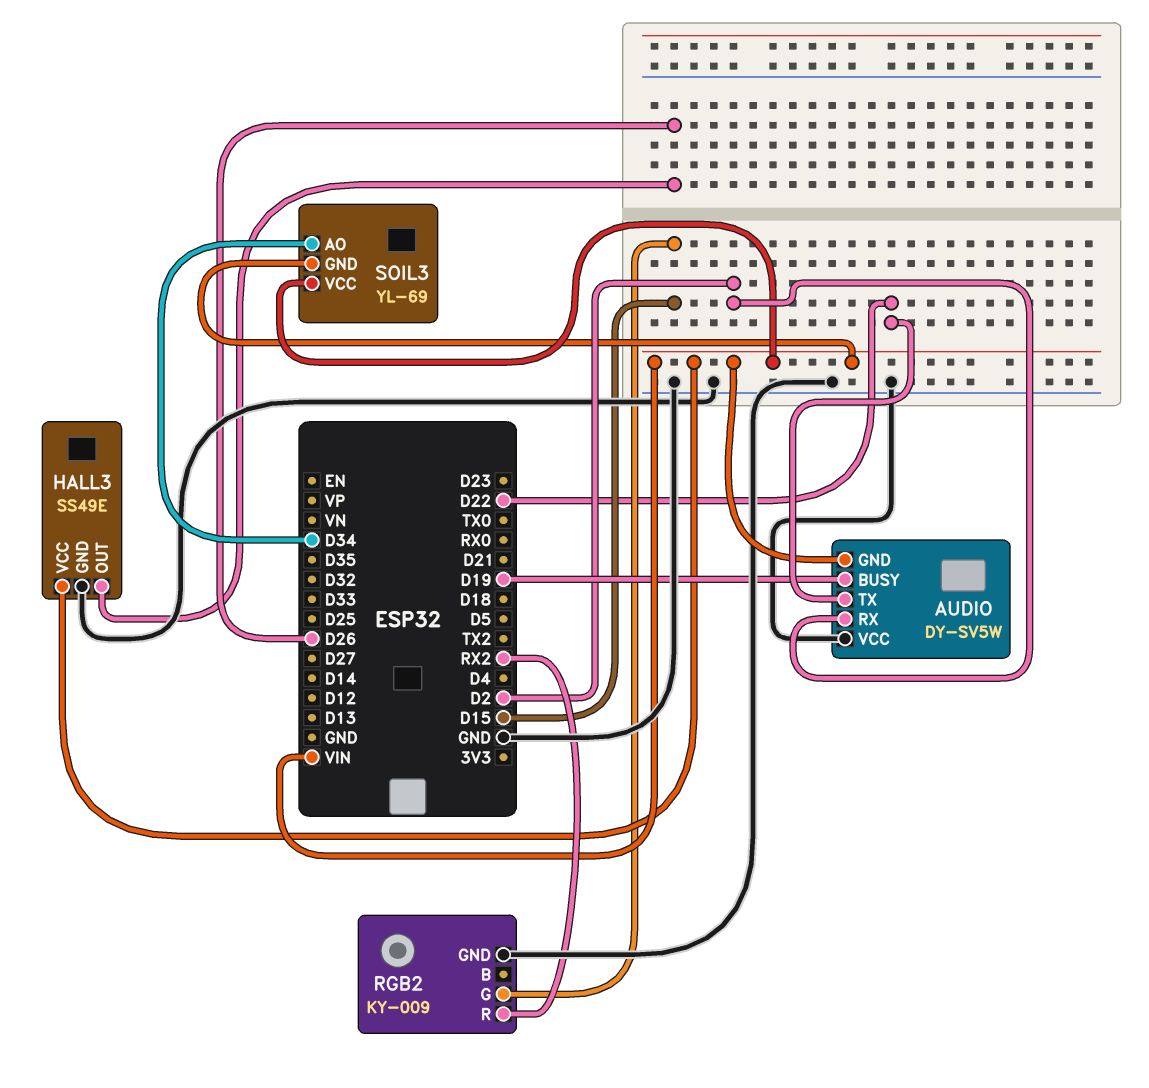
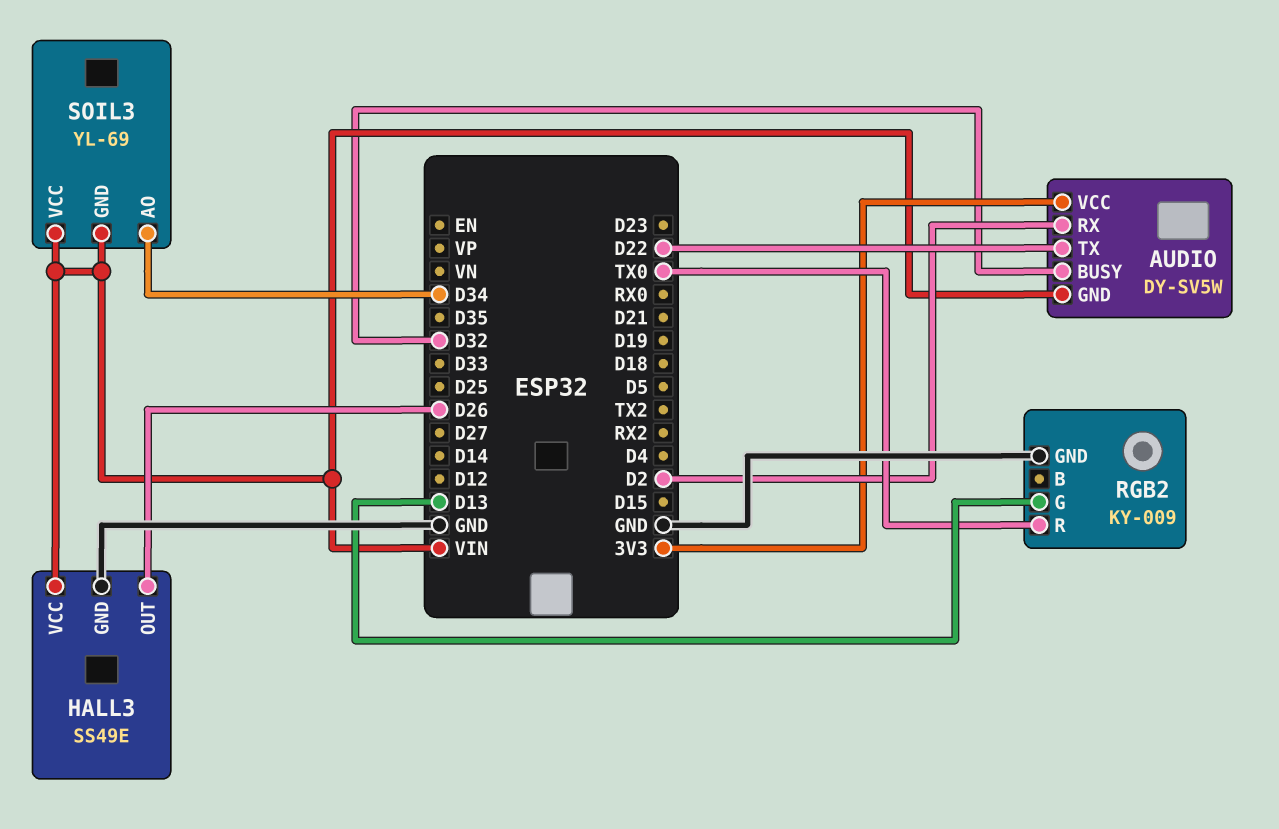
AUDIO pin BUSY: D19 -> D32
AUDIO pin VCC: GND -> 3V3
RGB2 pin G: D15 -> D13
RGB2 pin R: RX2 -> TX0

